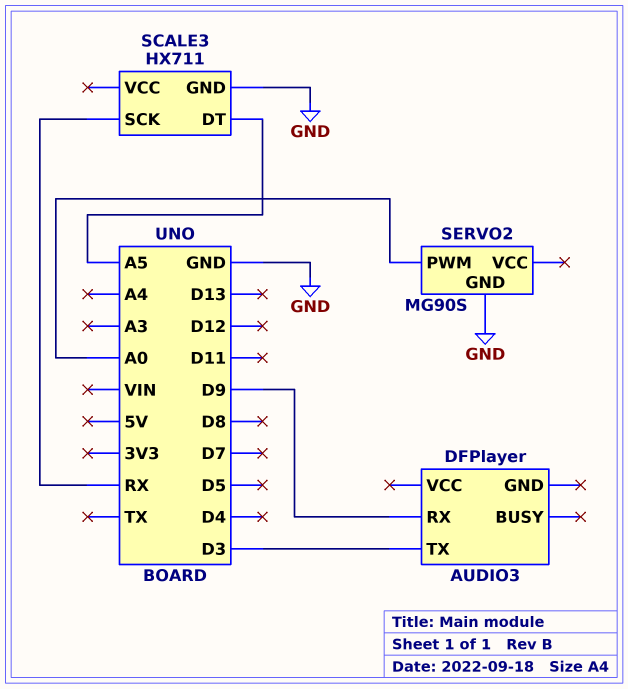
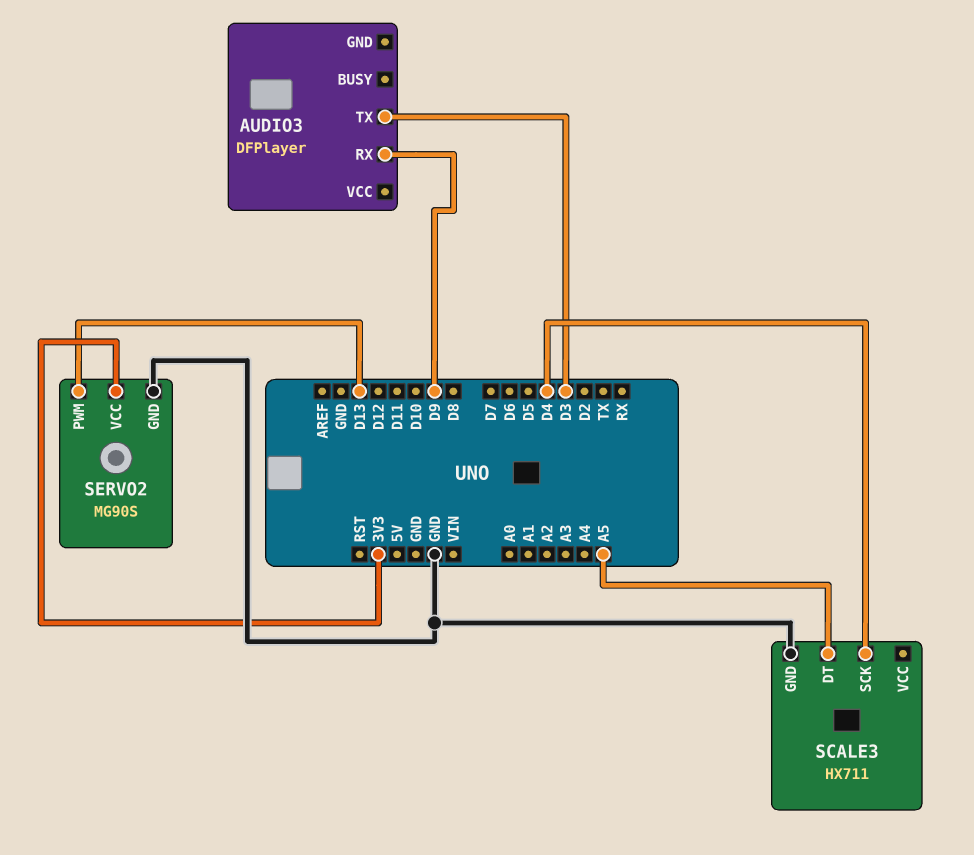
SCALE3 pin SCK: RX -> D4
SERVO2 pin PWM: A0 -> D13
SERVO2 pin VCC: none -> 3V3

